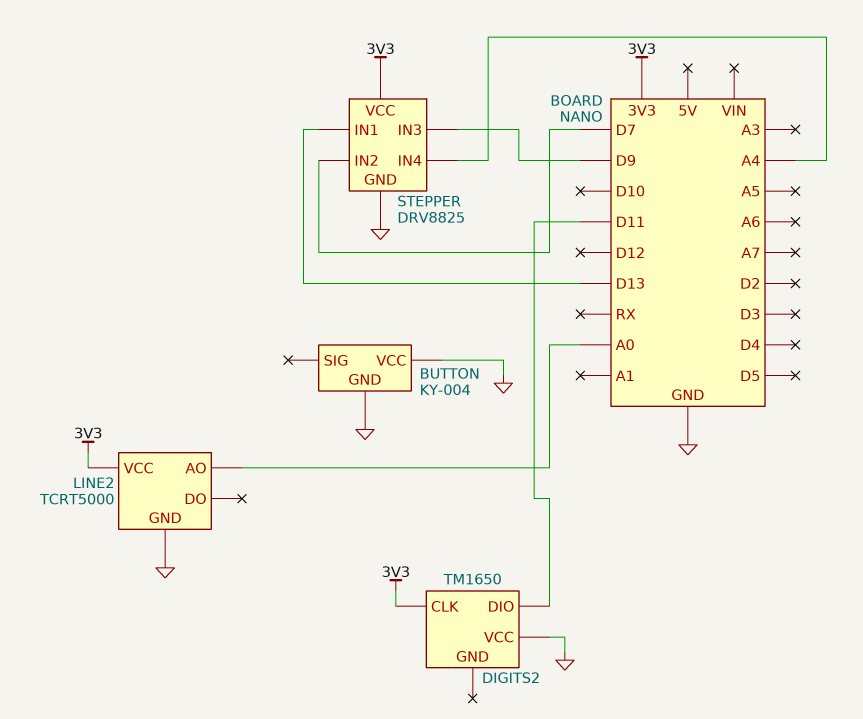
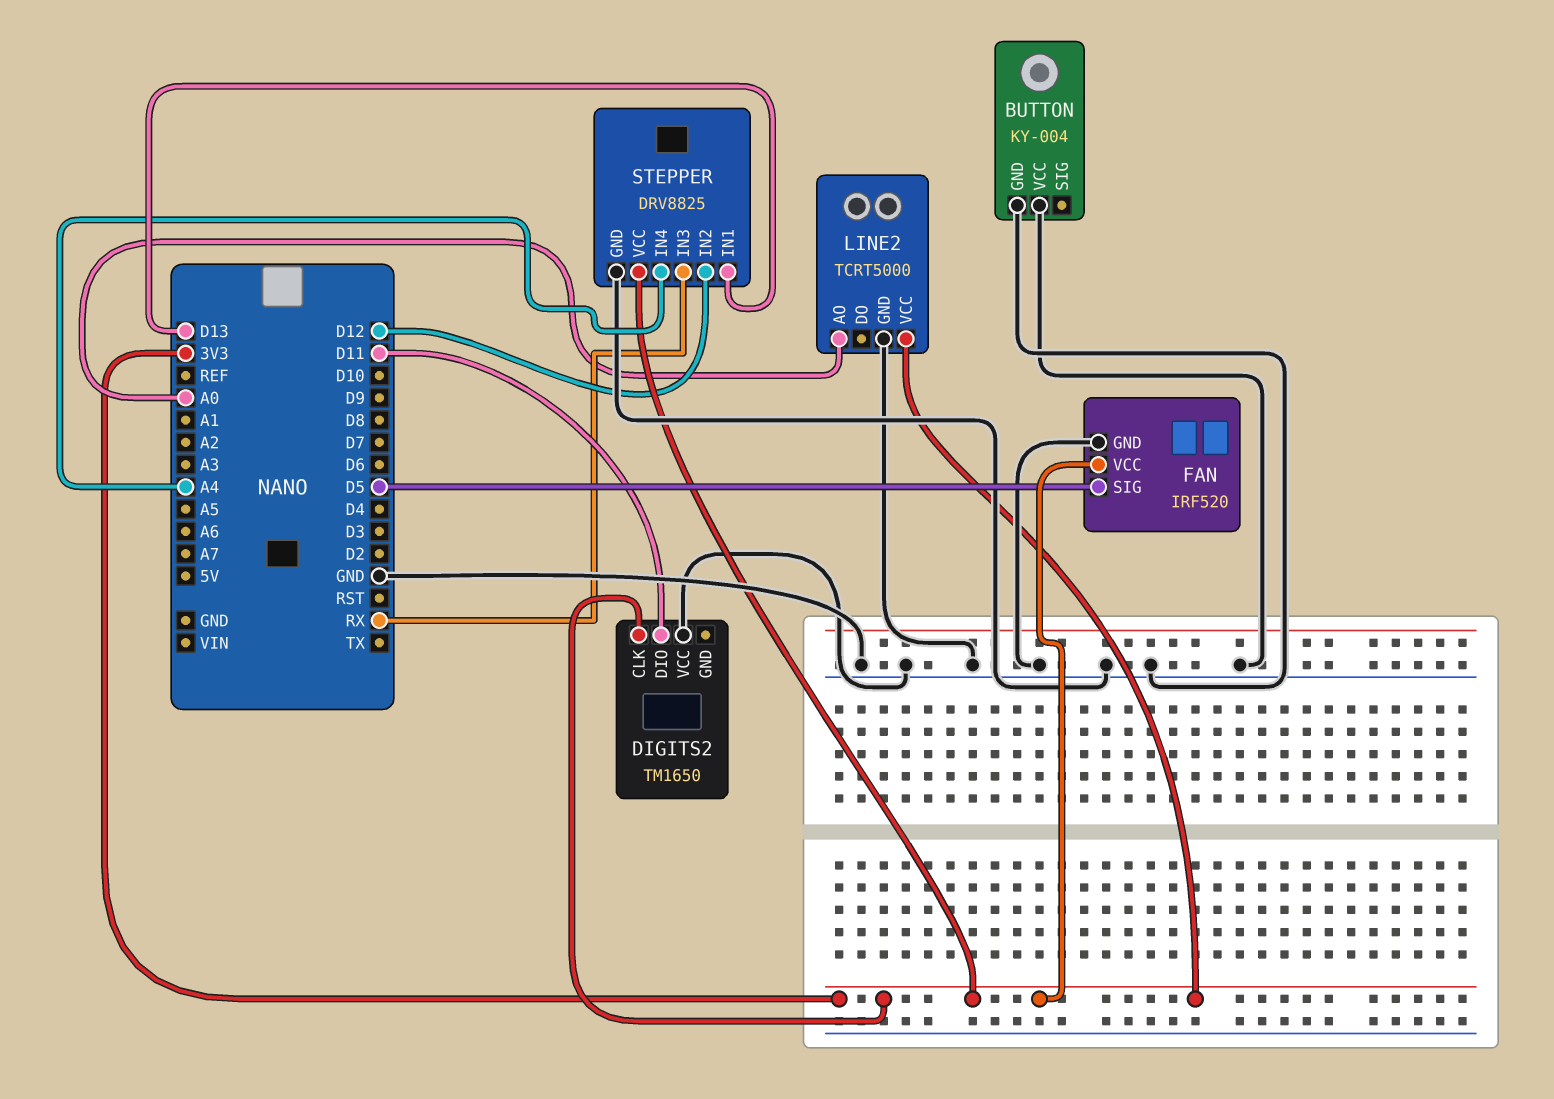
FAN: none -> IRF520
FAN pin GND: none -> GND
FAN pin SIG: none -> D5
FAN pin VCC: none -> 3V3
STEPPER pin IN2: D7 -> D12
STEPPER pin IN3: D9 -> RX

